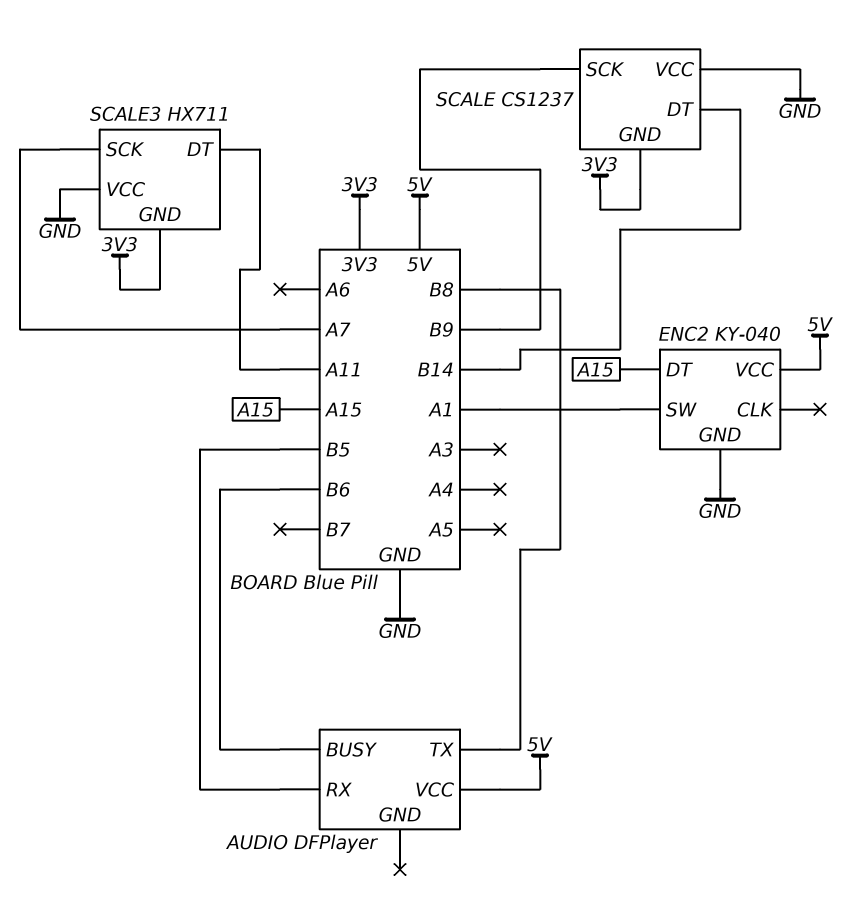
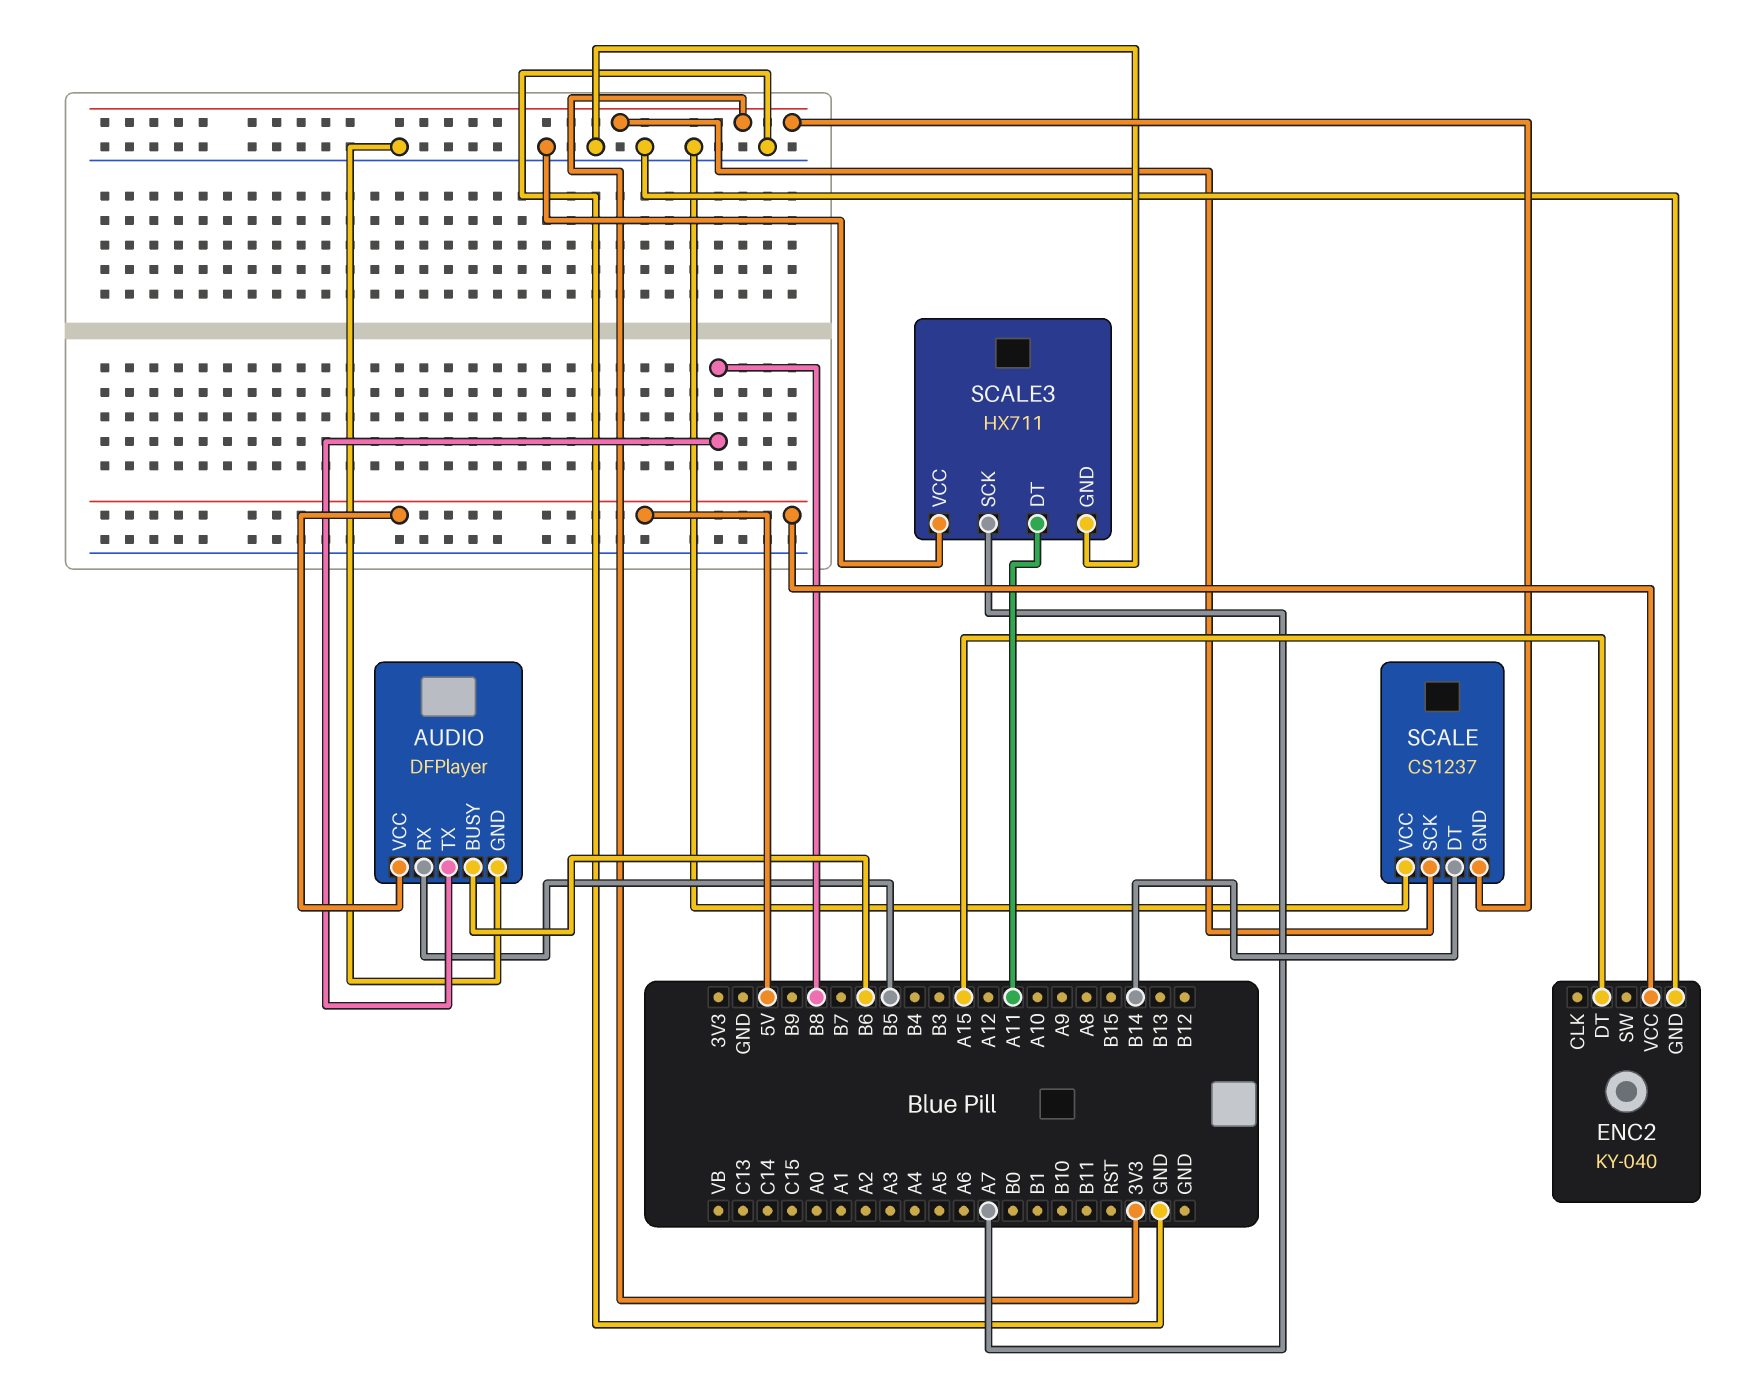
AUDIO pin GND: none -> GND
ENC2 pin SW: A1 -> none
SCALE pin SCK: B9 -> 3V3
SCALE3 pin GND: 3V3 -> GND

